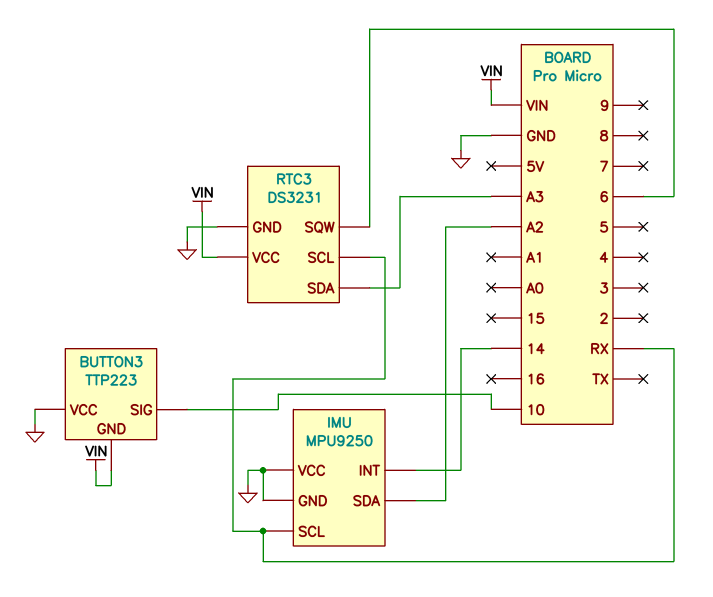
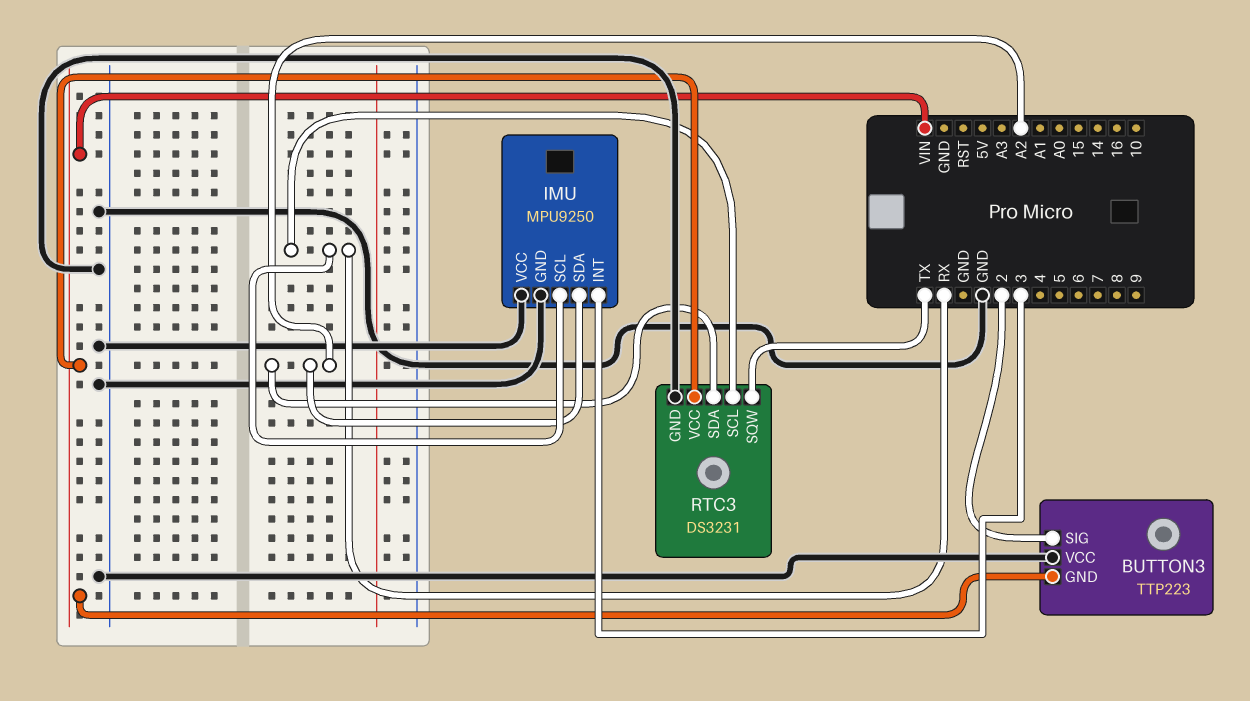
BUTTON3 pin SIG: 10 -> 2
IMU pin INT: 14 -> 3
RTC3 pin SDA: A3 -> A2
RTC3 pin SQW: 6 -> TX

